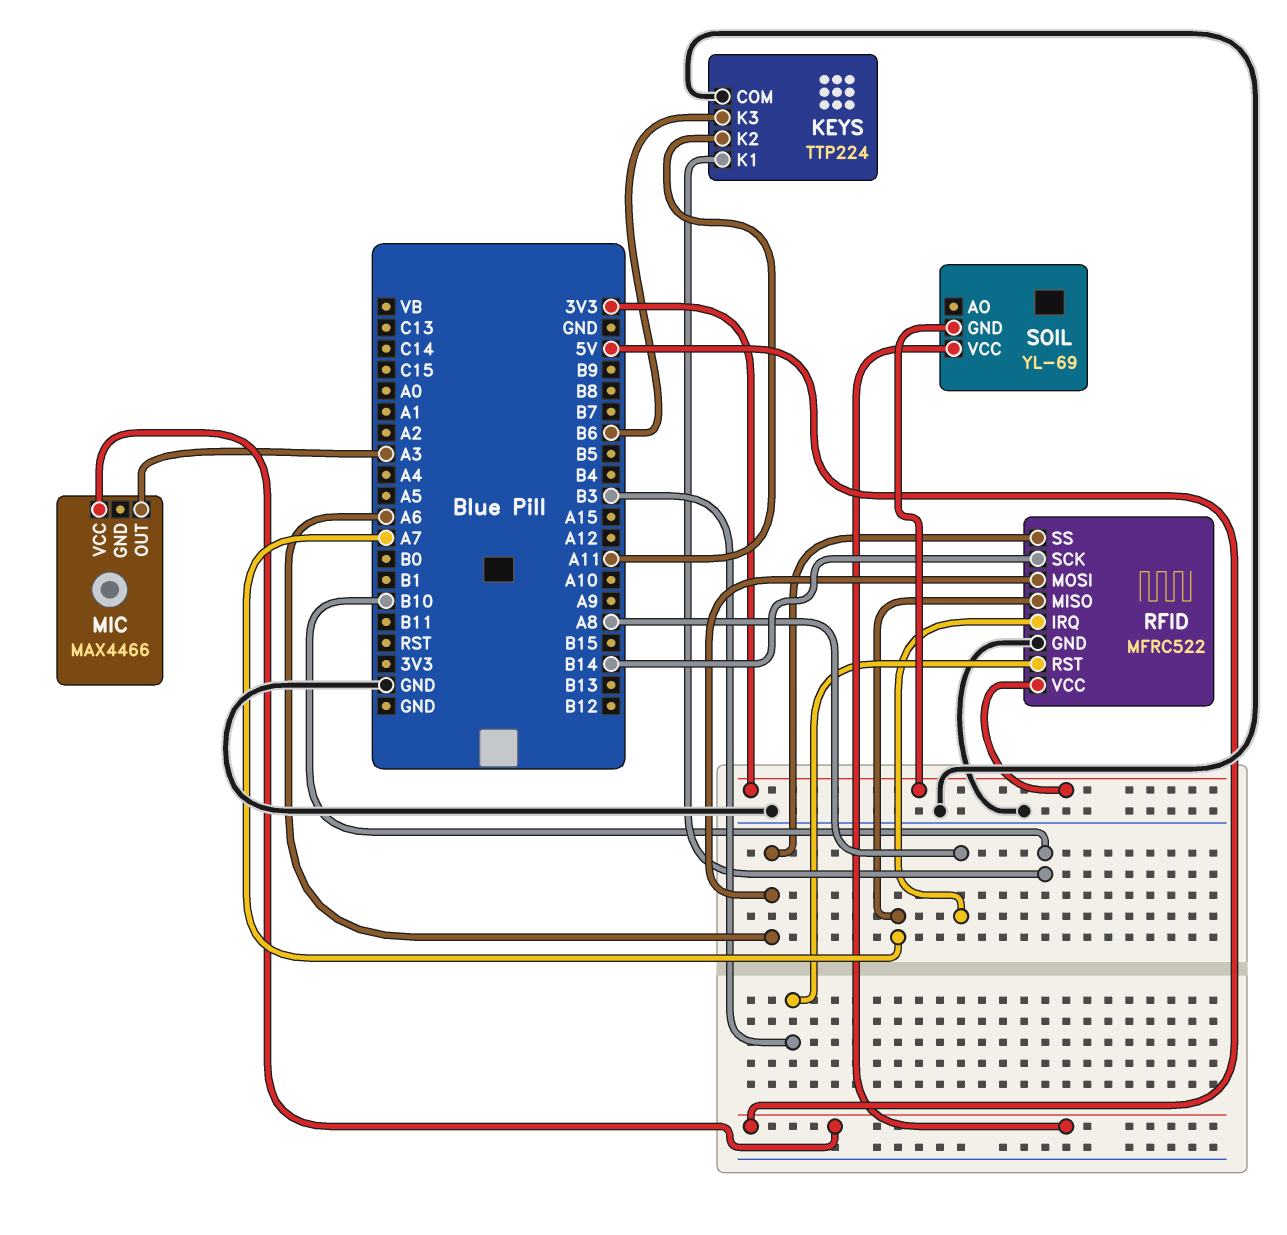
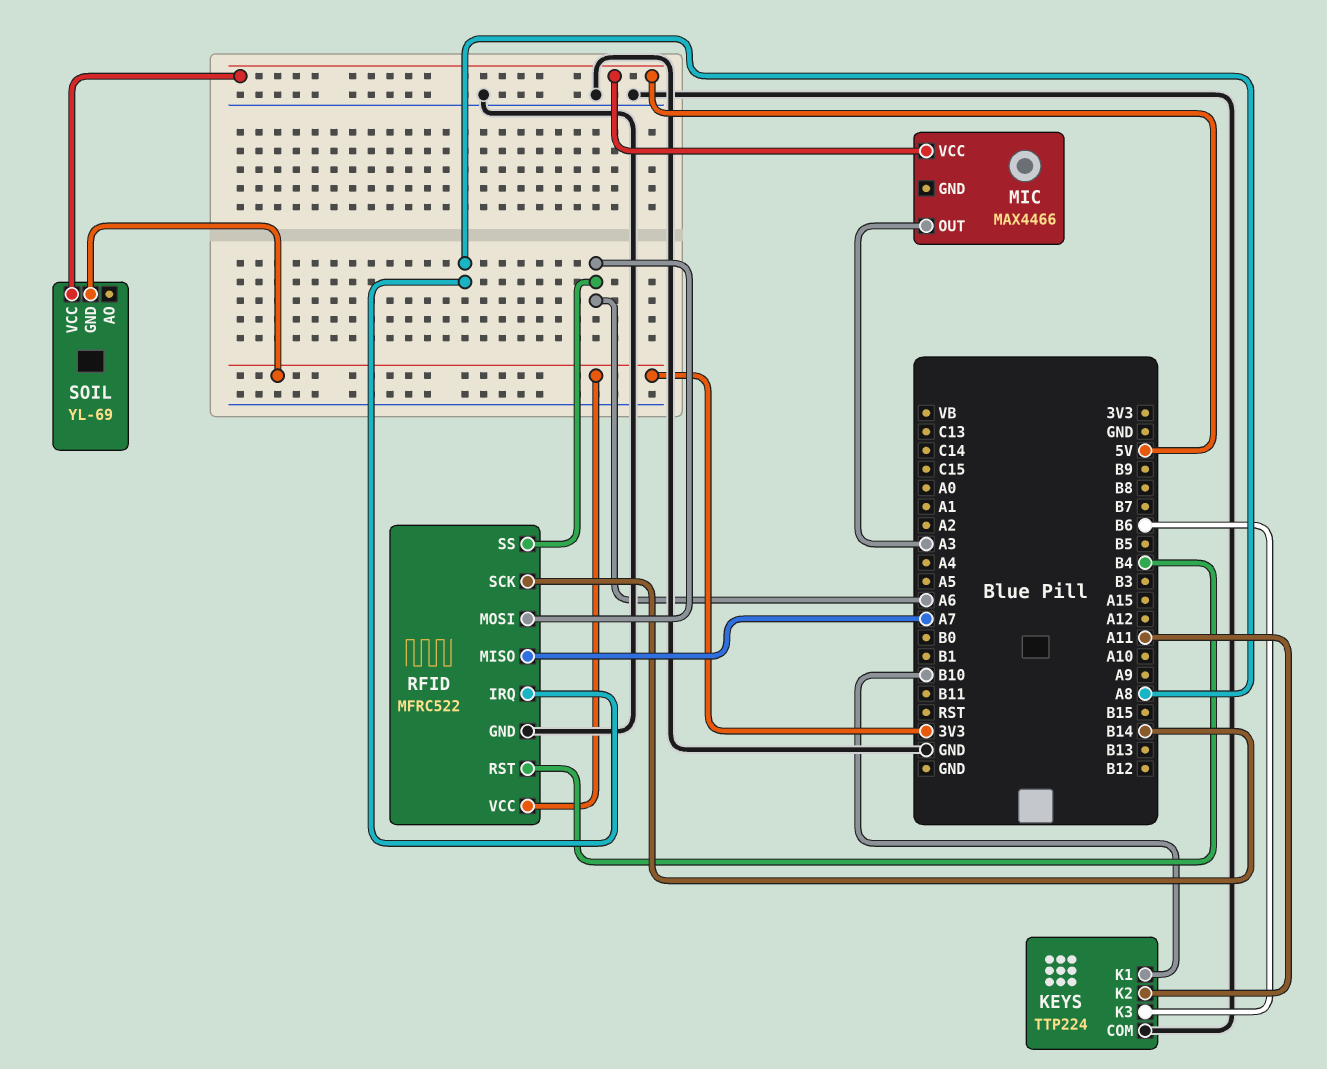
RFID pin RST: B3 -> B4

